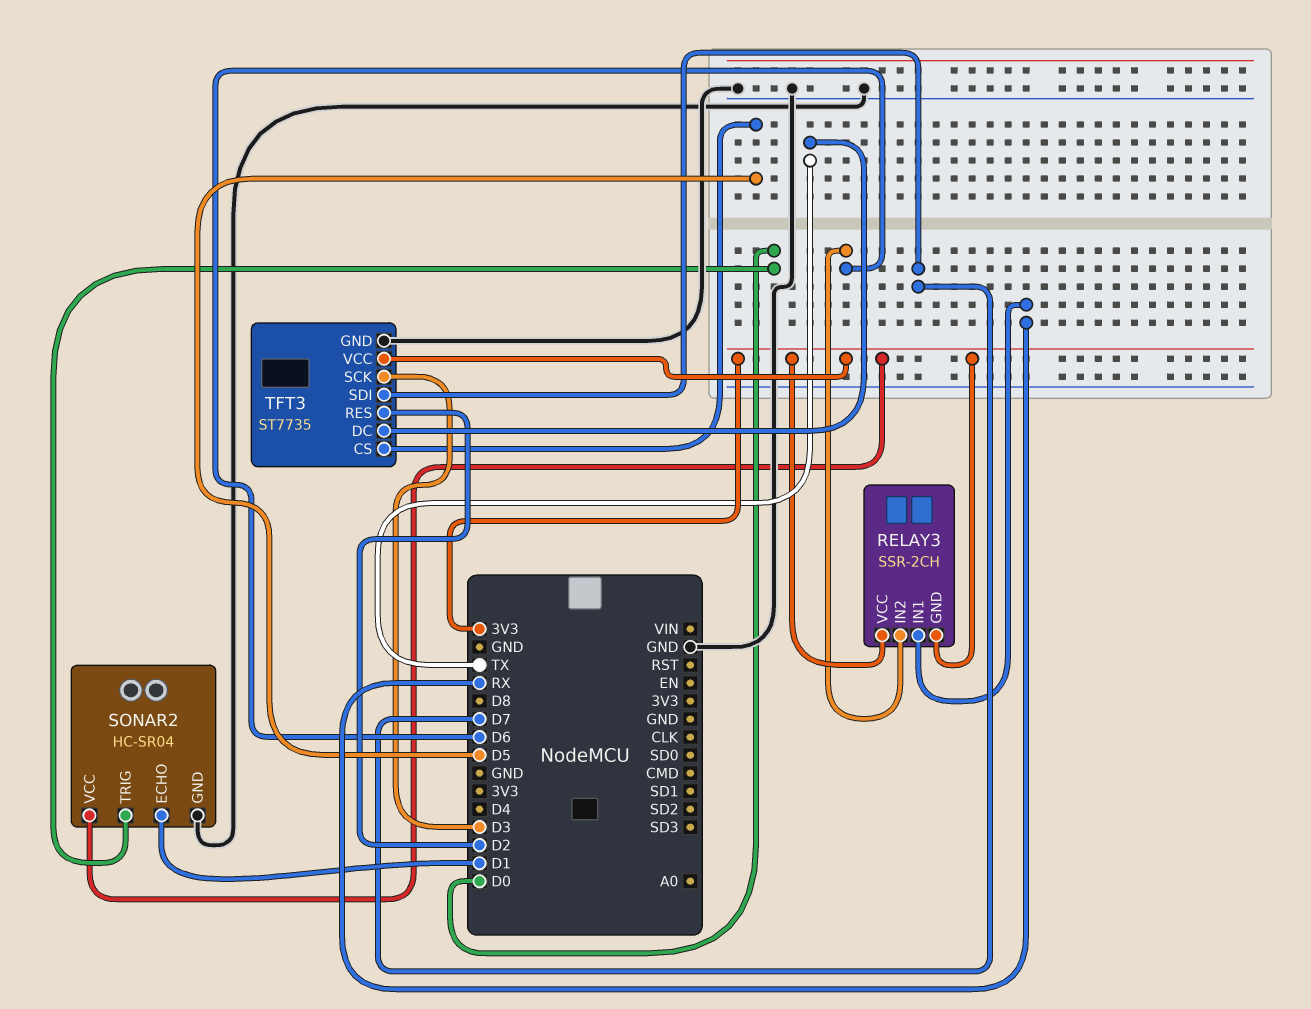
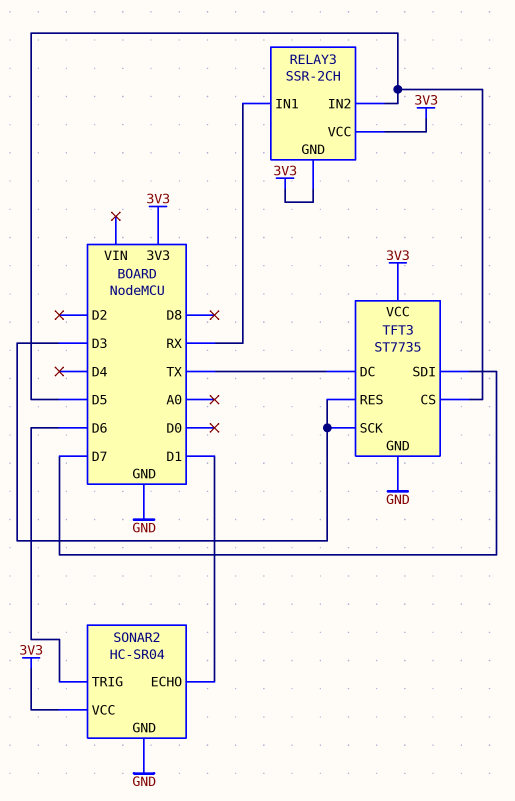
RELAY3 pin IN2: D6 -> D5
SONAR2 pin TRIG: D0 -> D6
TFT3 pin RES: D2 -> D3

